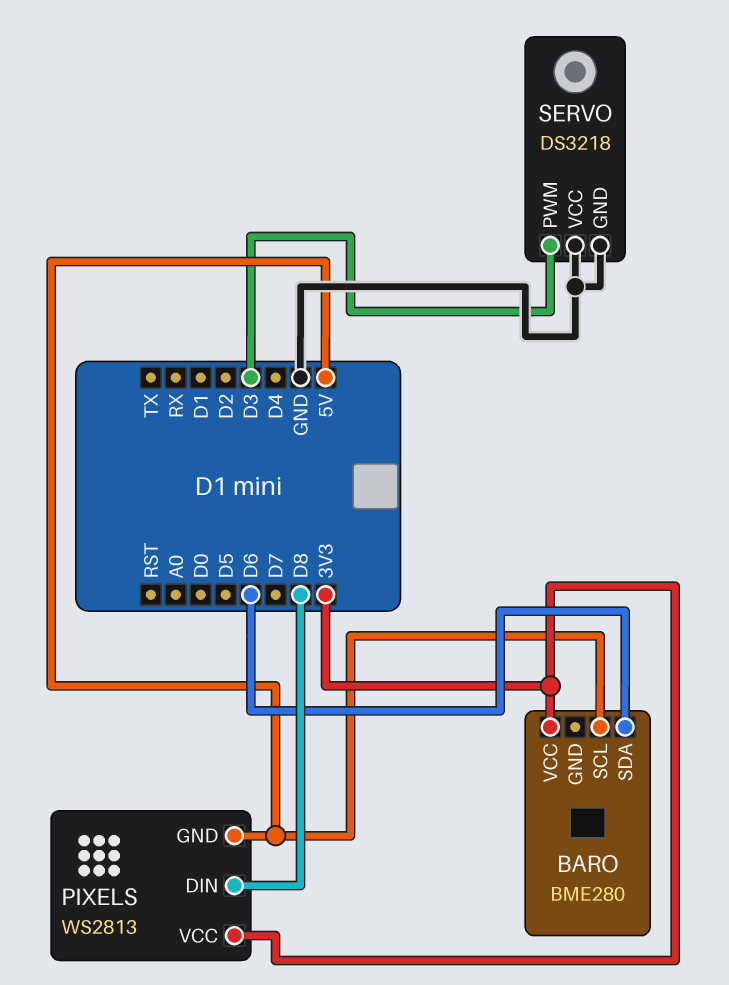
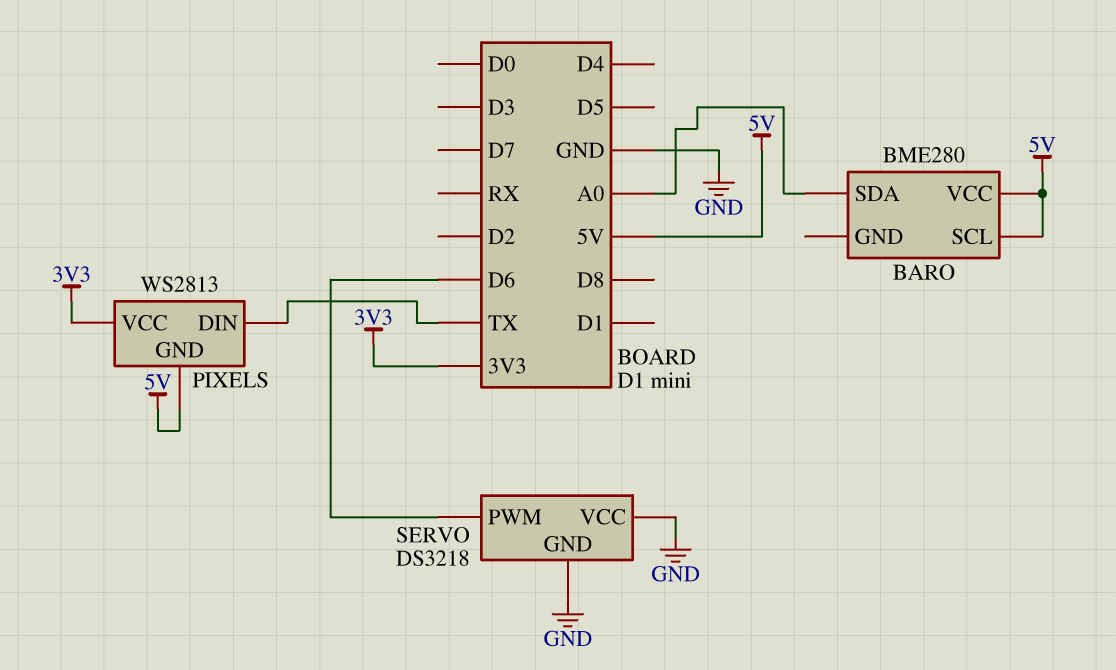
BARO pin SDA: D6 -> A0
BARO pin VCC: 3V3 -> 5V
PIXELS pin DIN: D8 -> TX
SERVO pin PWM: D3 -> D6

